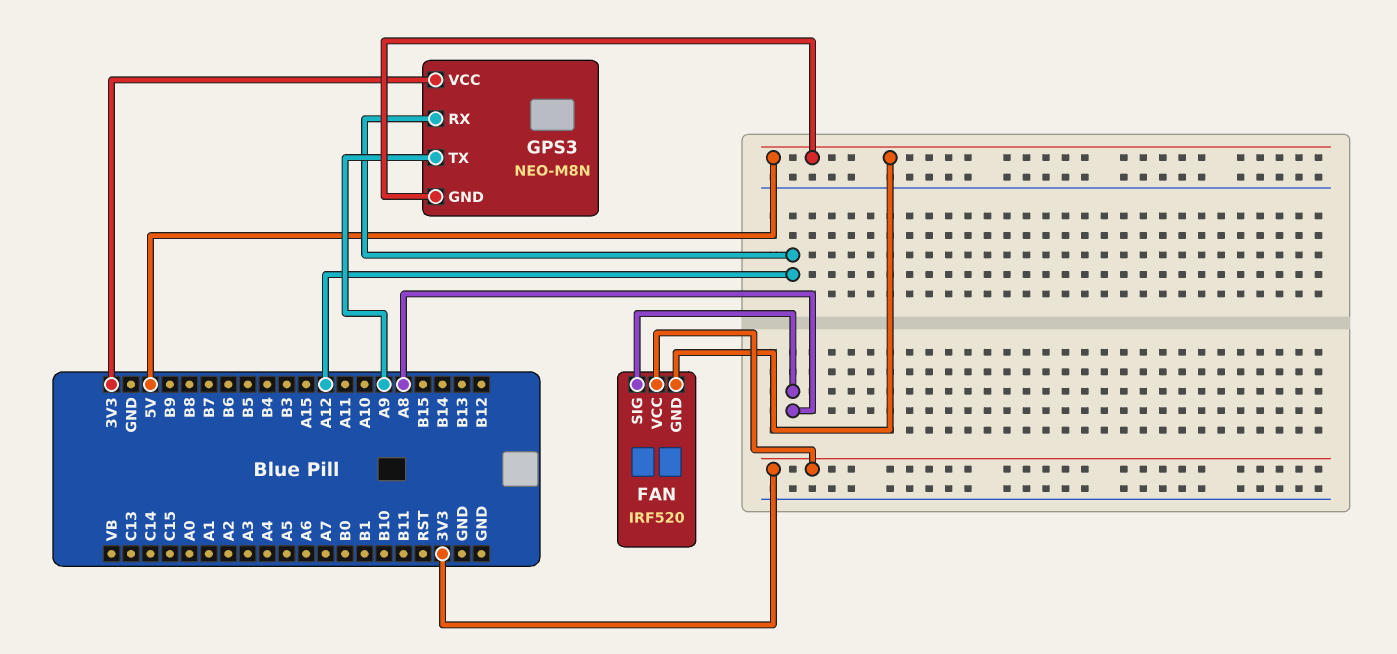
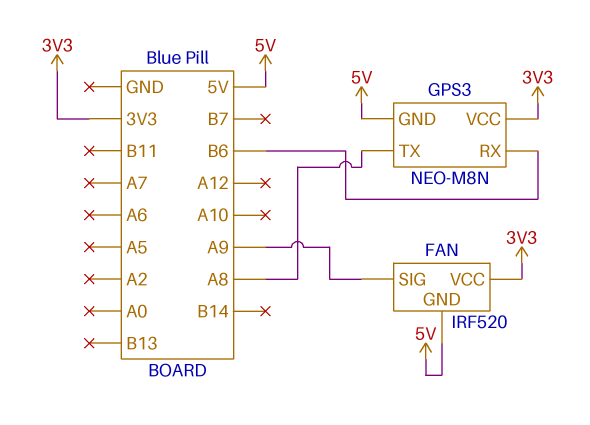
FAN pin SIG: A8 -> A9
GPS3 pin RX: A12 -> B6
GPS3 pin TX: A9 -> A8

